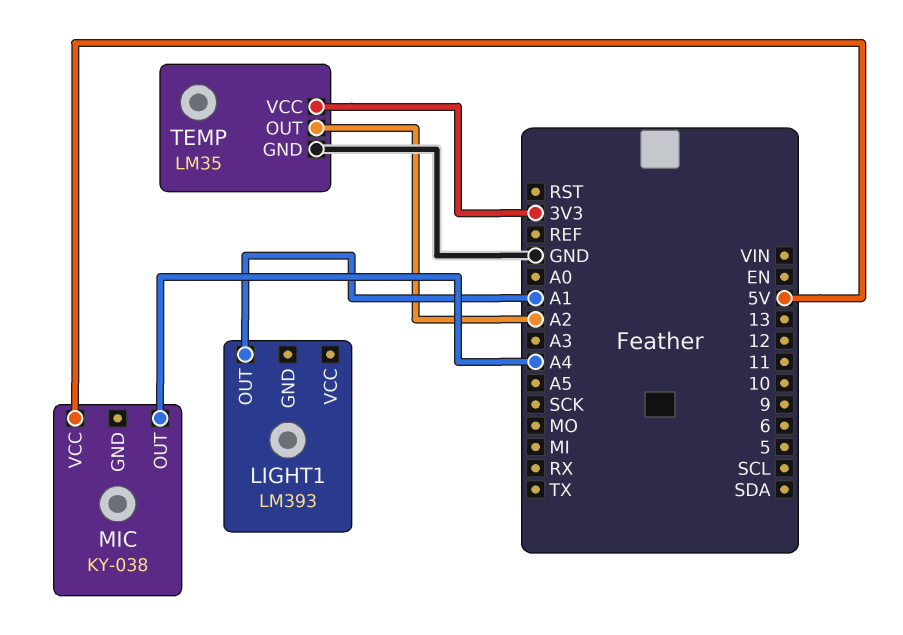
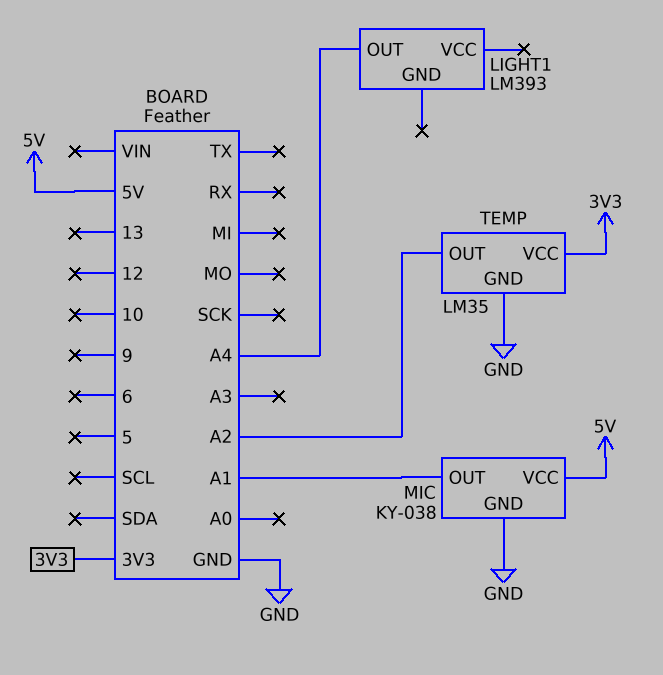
LIGHT1 pin OUT: A1 -> A4
MIC pin GND: none -> GND
MIC pin OUT: A4 -> A1

